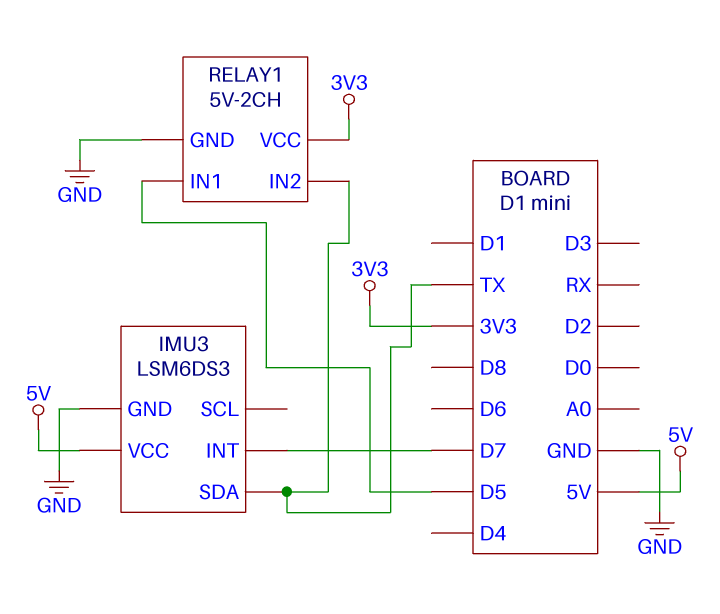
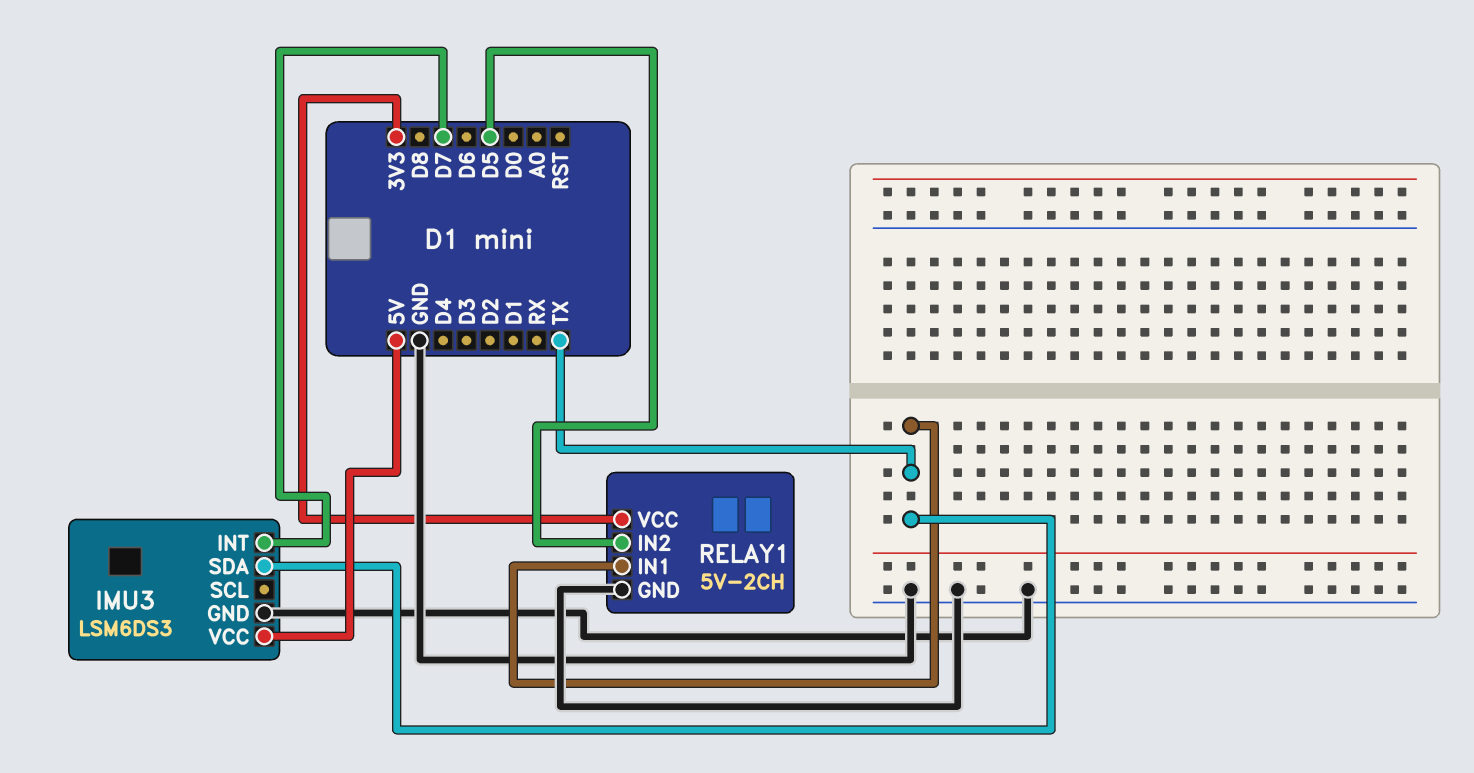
RELAY1 pin IN1: D5 -> TX
RELAY1 pin IN2: TX -> D5

